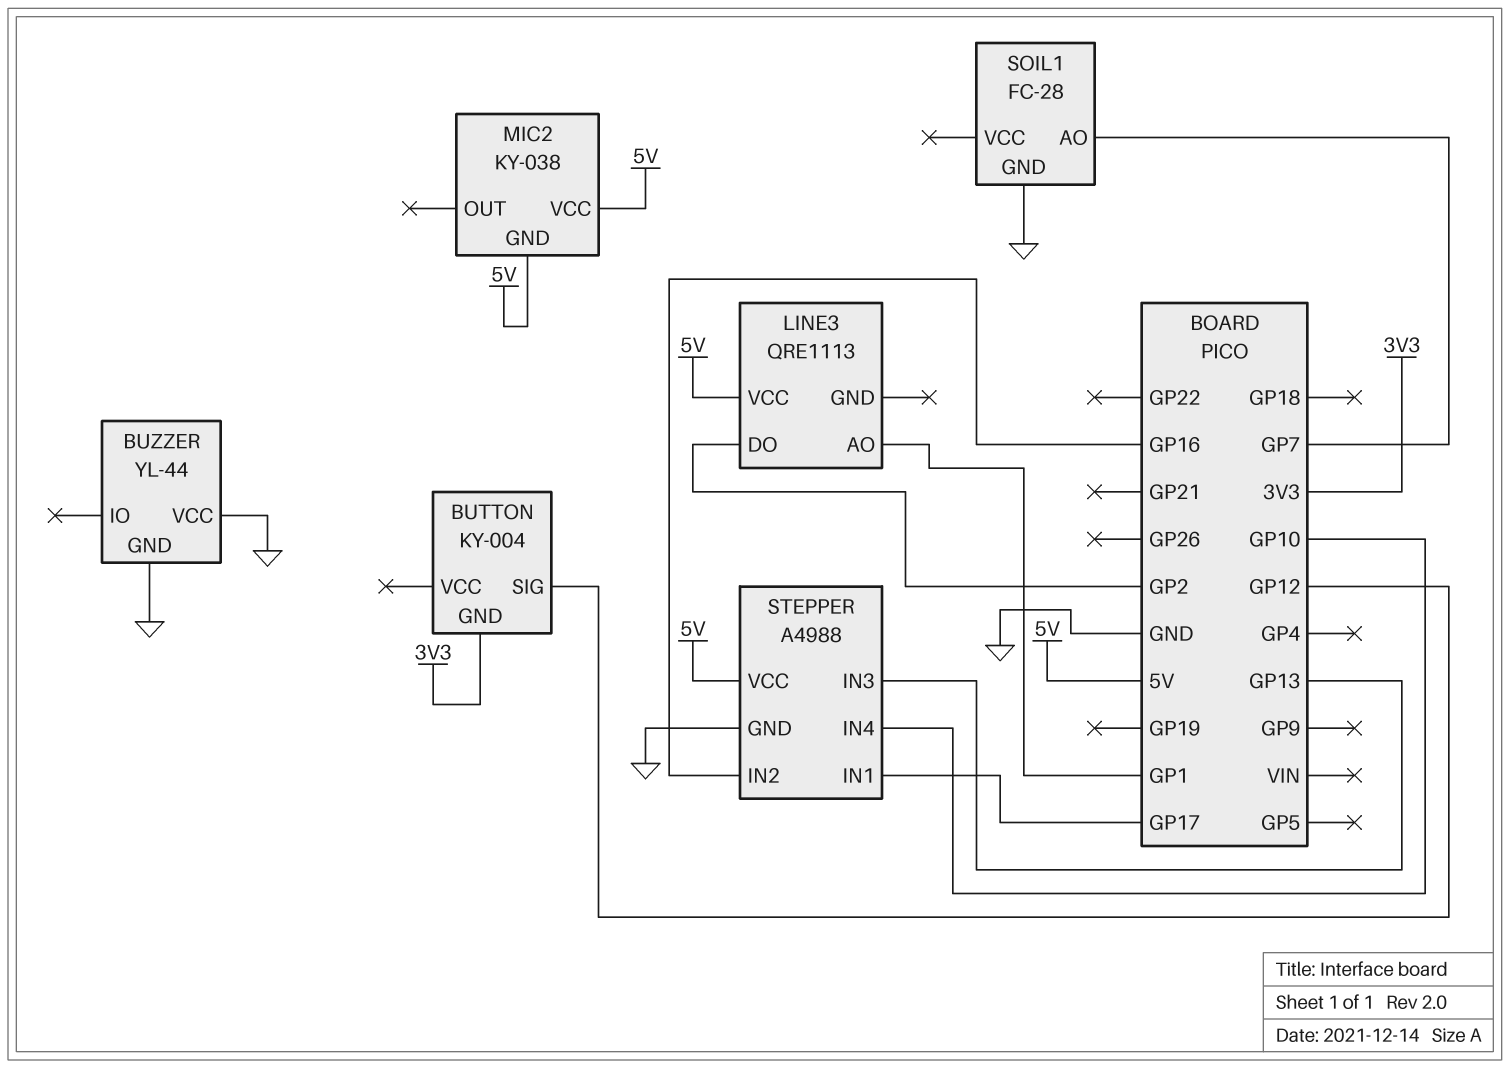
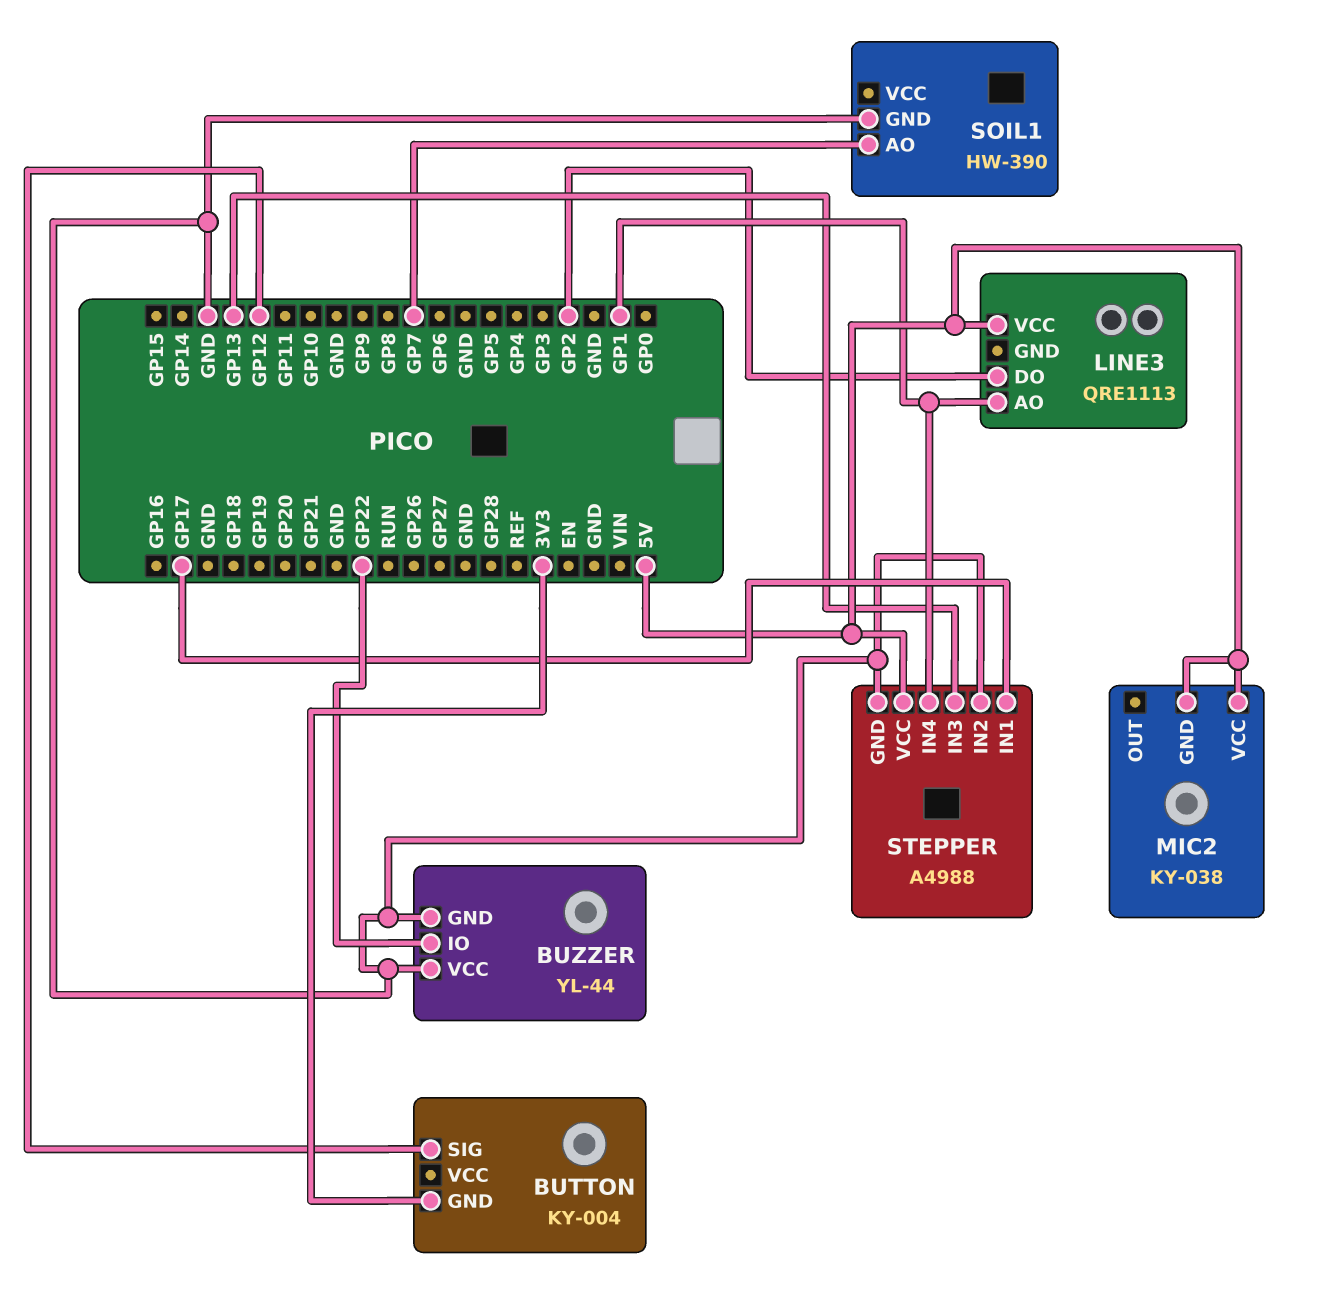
BUZZER pin IO: none -> GP22
SOIL1: FC-28 -> HW-390
STEPPER pin IN2: GP16 -> GND
STEPPER pin IN4: GP10 -> GP1

